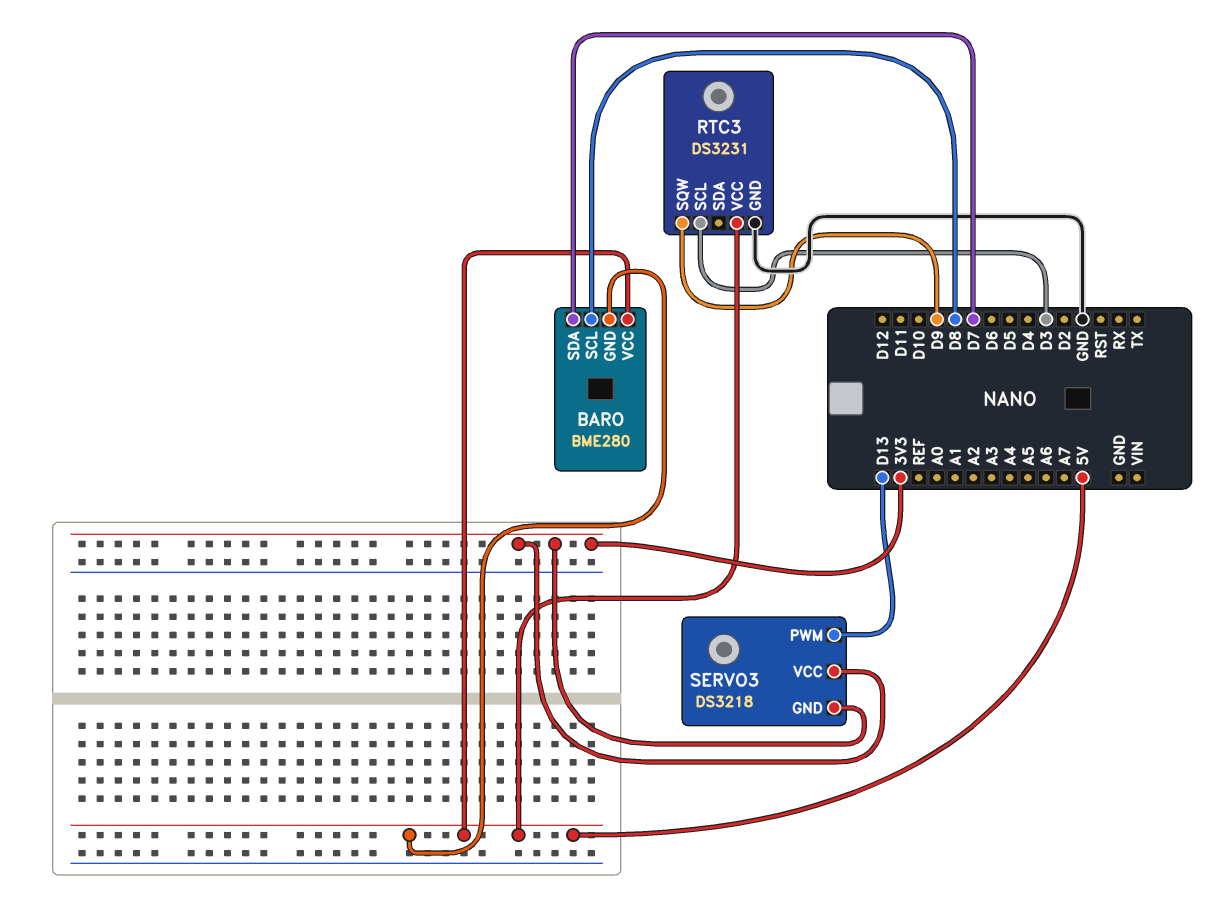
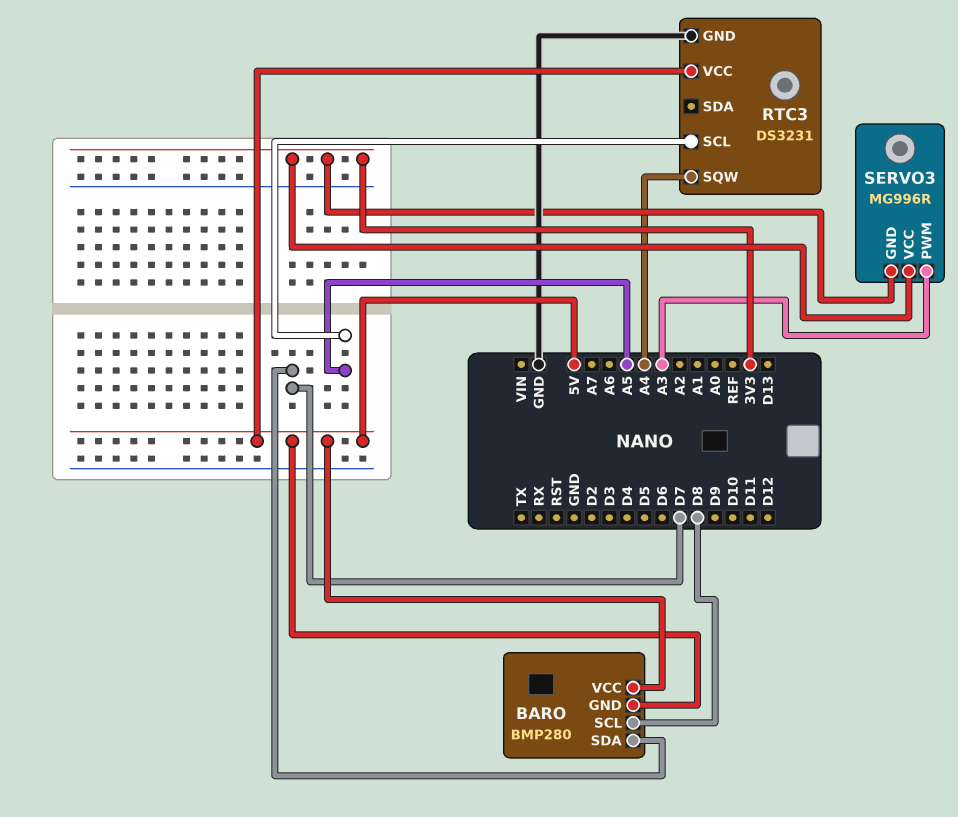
BARO: BME280 -> BMP280
RTC3 pin SCL: D3 -> A5
RTC3 pin SQW: D9 -> A4
SERVO3: DS3218 -> MG996R
SERVO3 pin PWM: D13 -> A3

